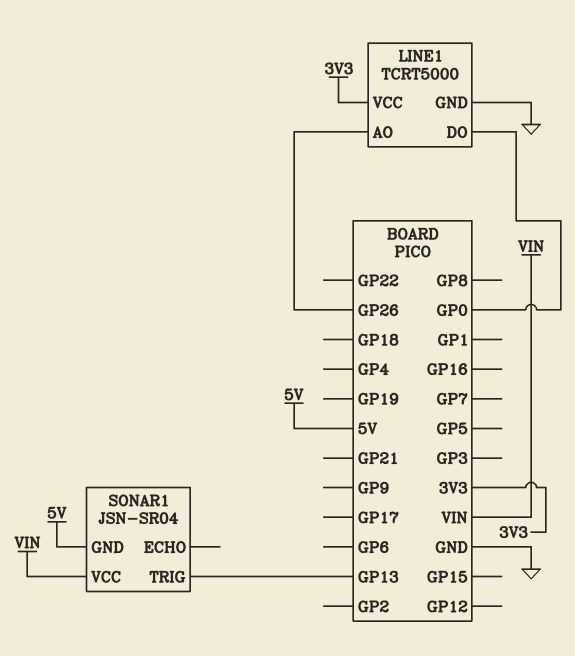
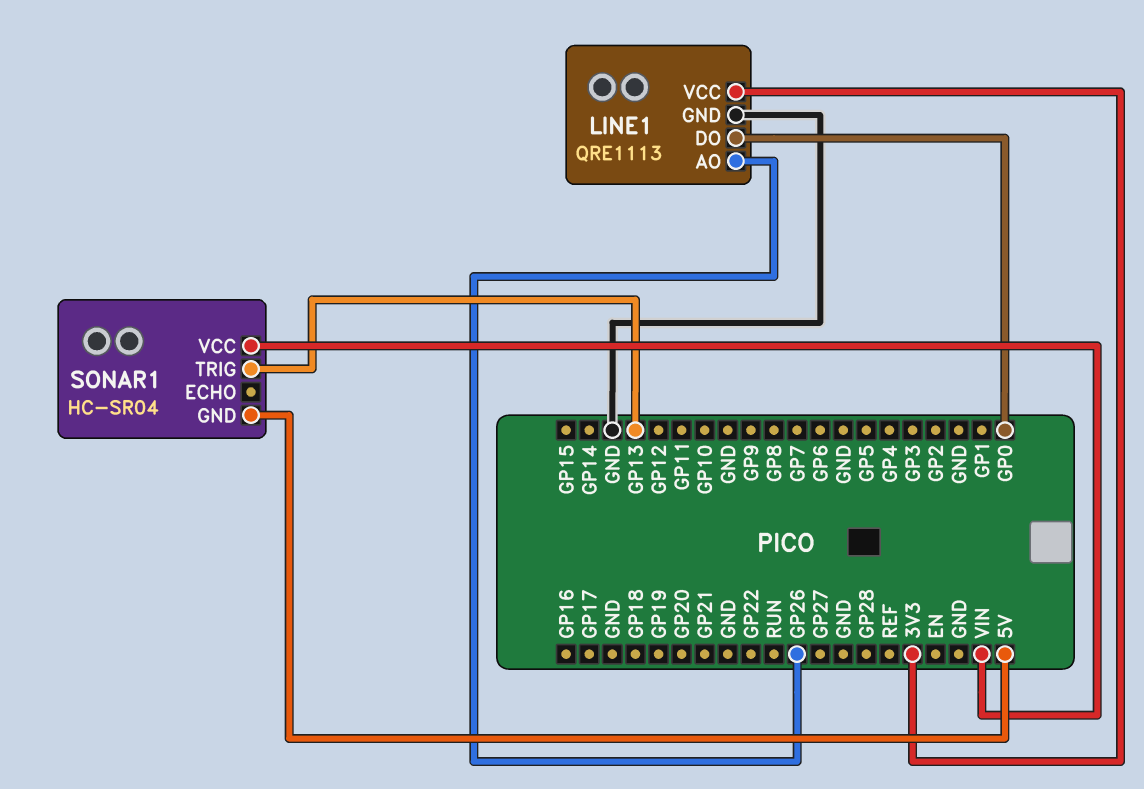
LINE1: TCRT5000 -> QRE1113
SONAR1: JSN-SR04 -> HC-SR04

